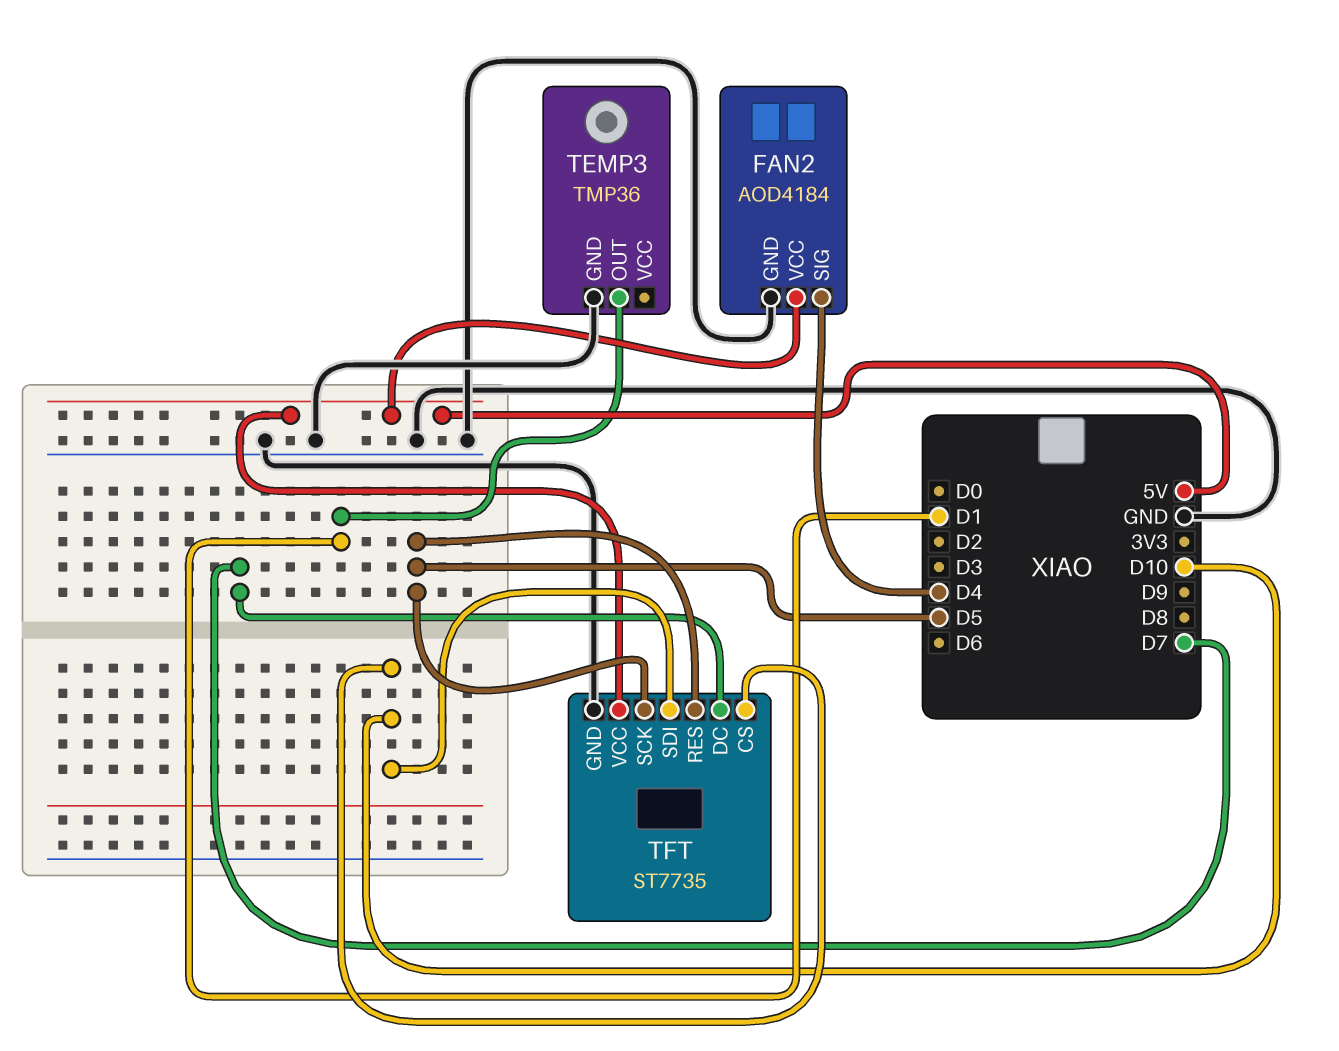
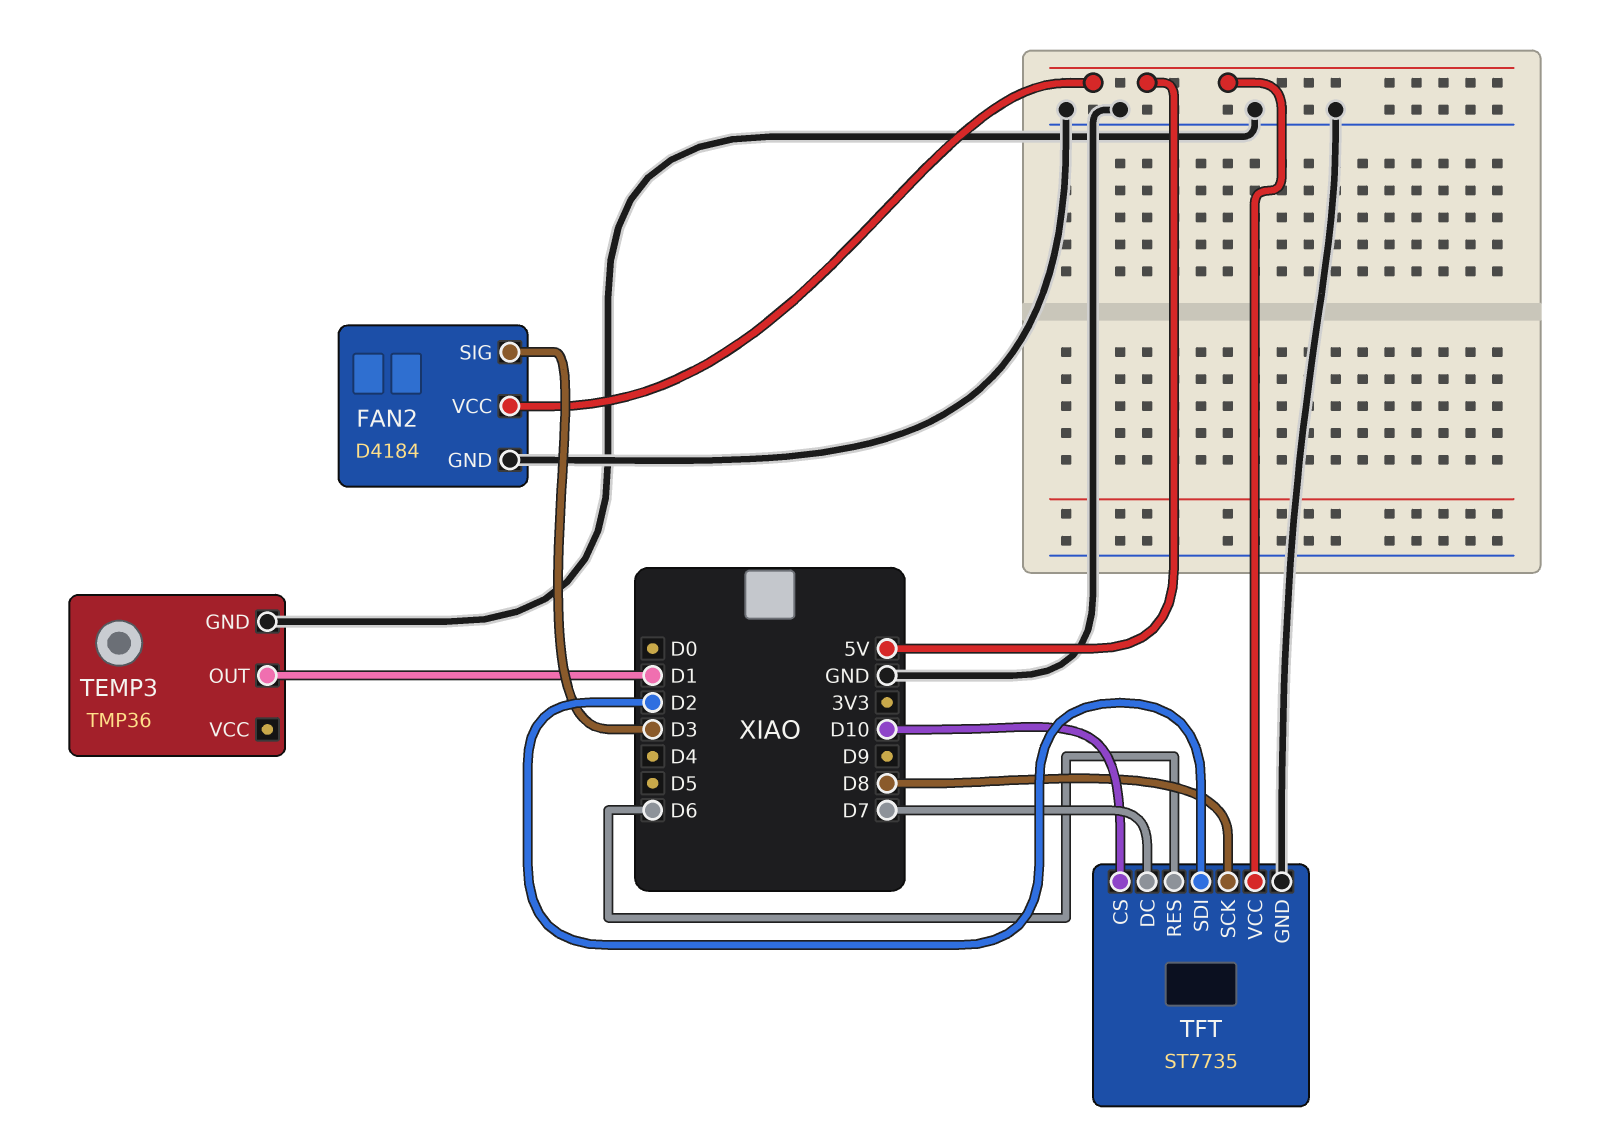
FAN2: AOD4184 -> D4184
FAN2 pin SIG: D4 -> D3
TFT pin RES: D5 -> D6
TFT pin SCK: D5 -> D8
TFT pin SDI: D10 -> D2

